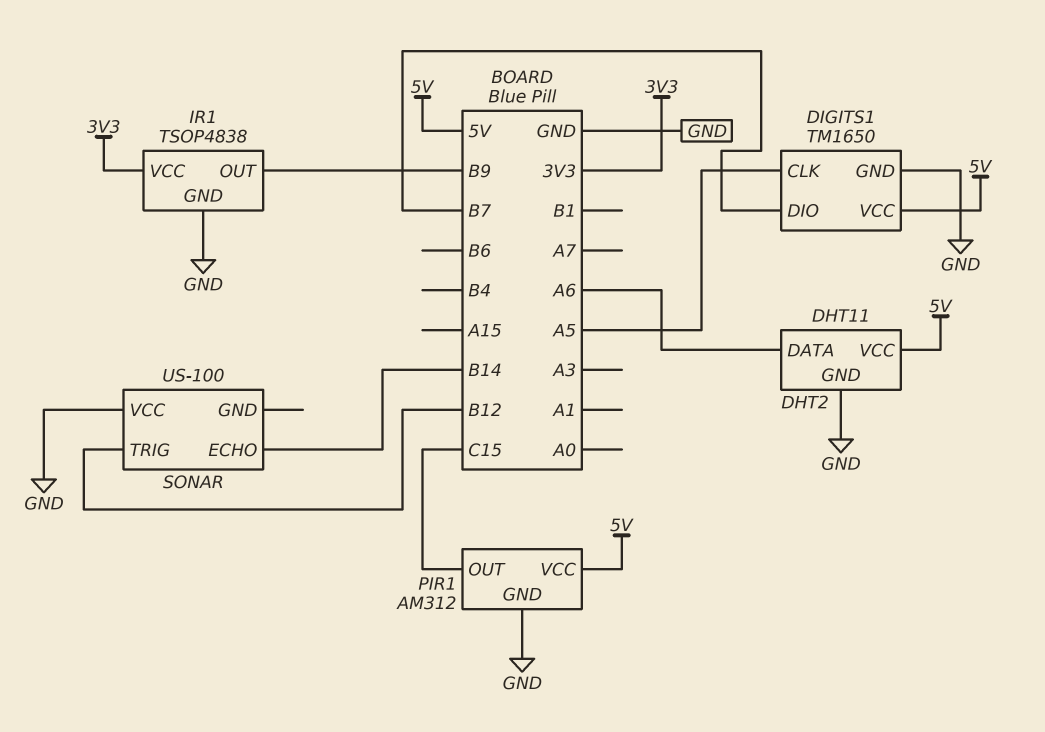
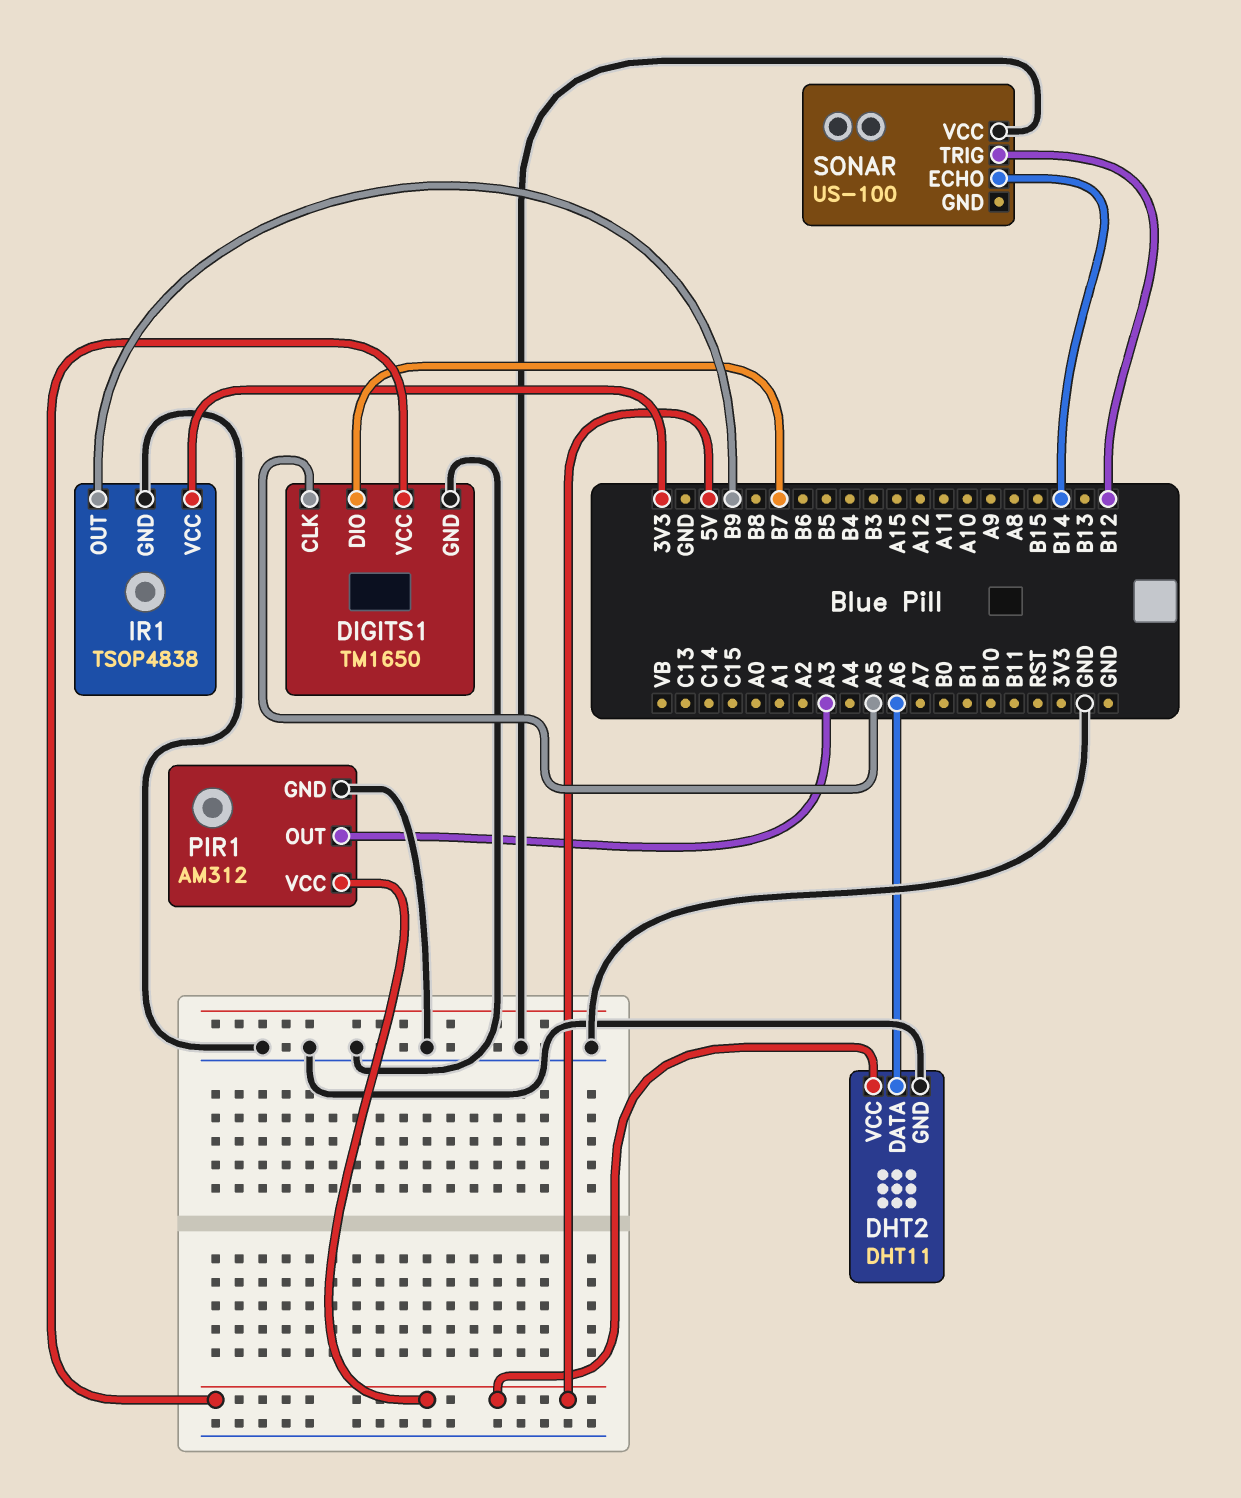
PIR1 pin OUT: C15 -> A3

